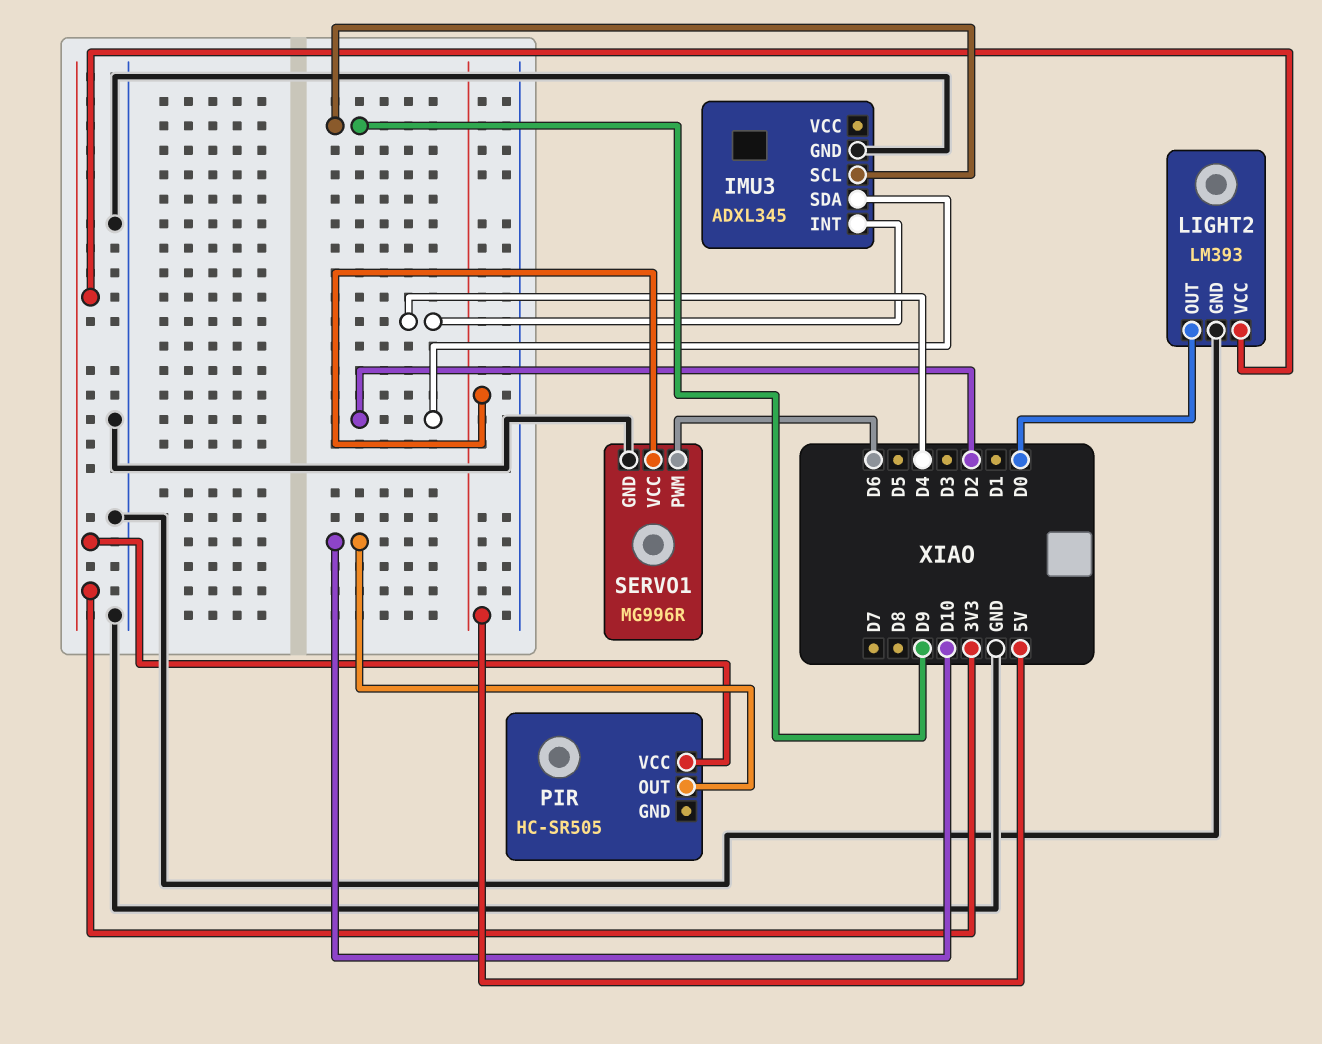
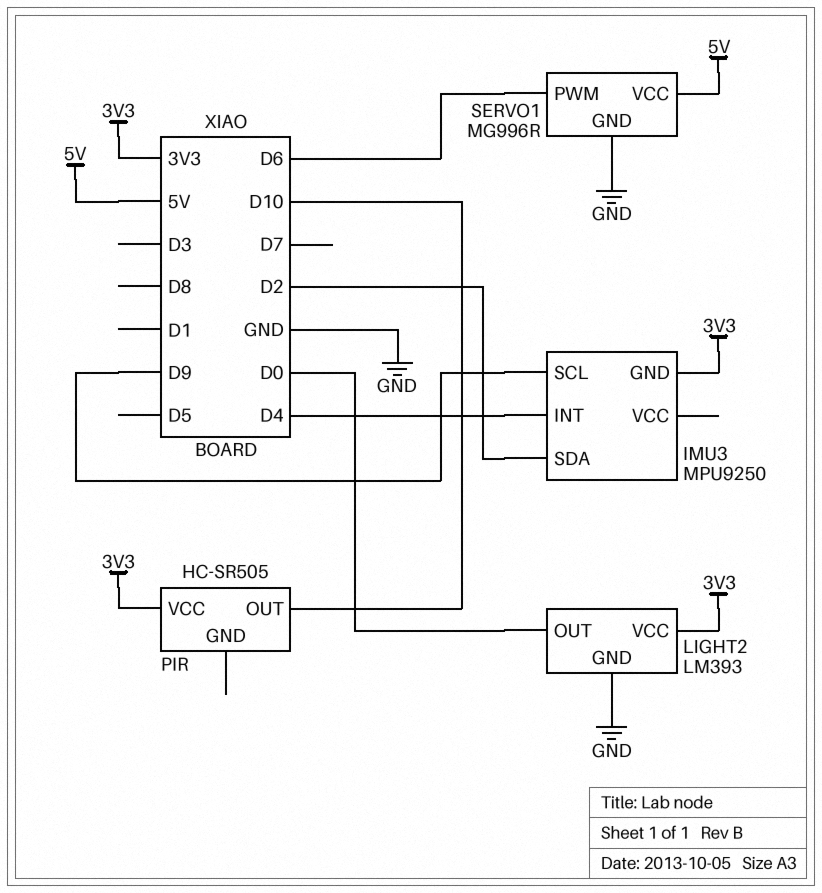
IMU3: ADXL345 -> MPU9250
IMU3 pin GND: GND -> 3V3

